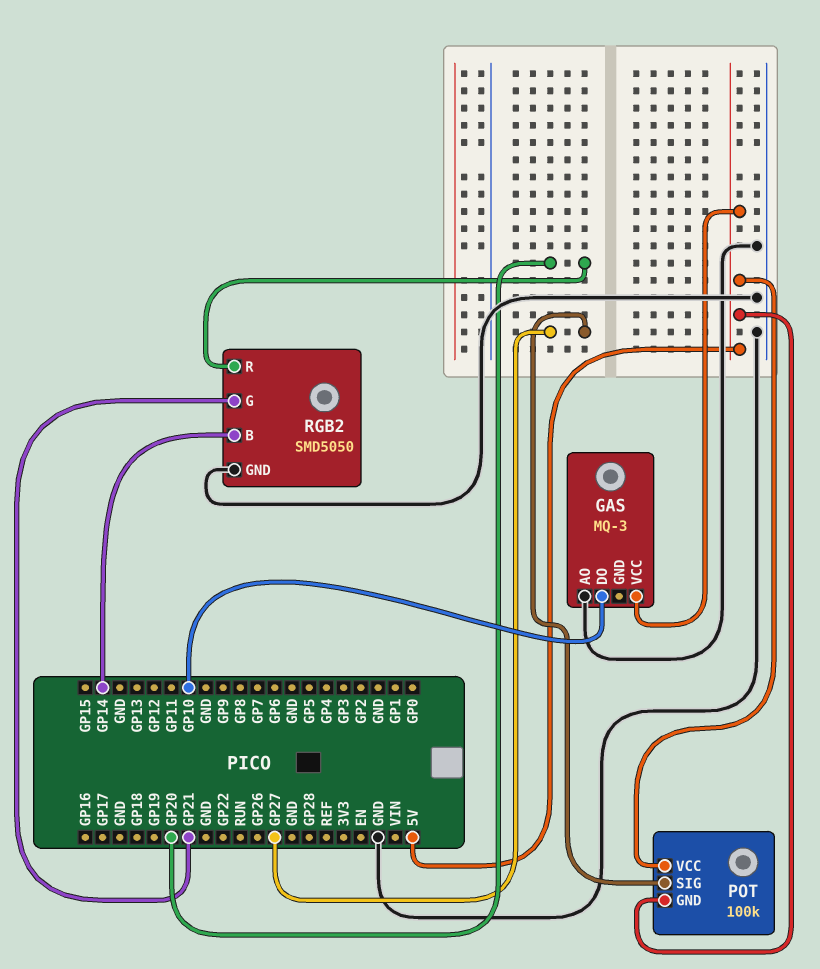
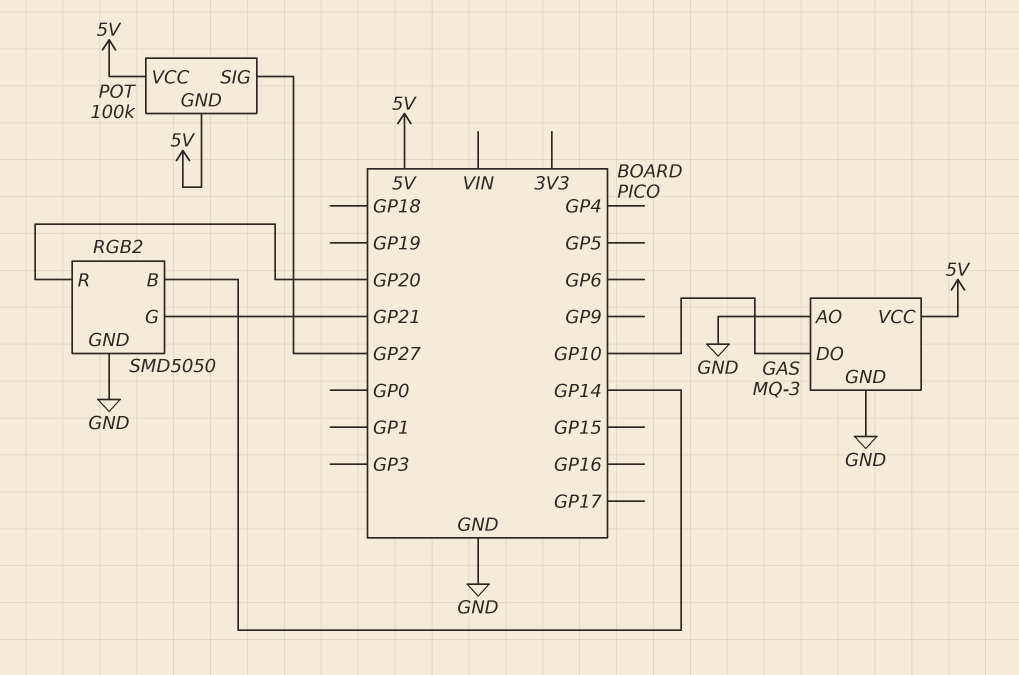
GAS pin GND: none -> GND

